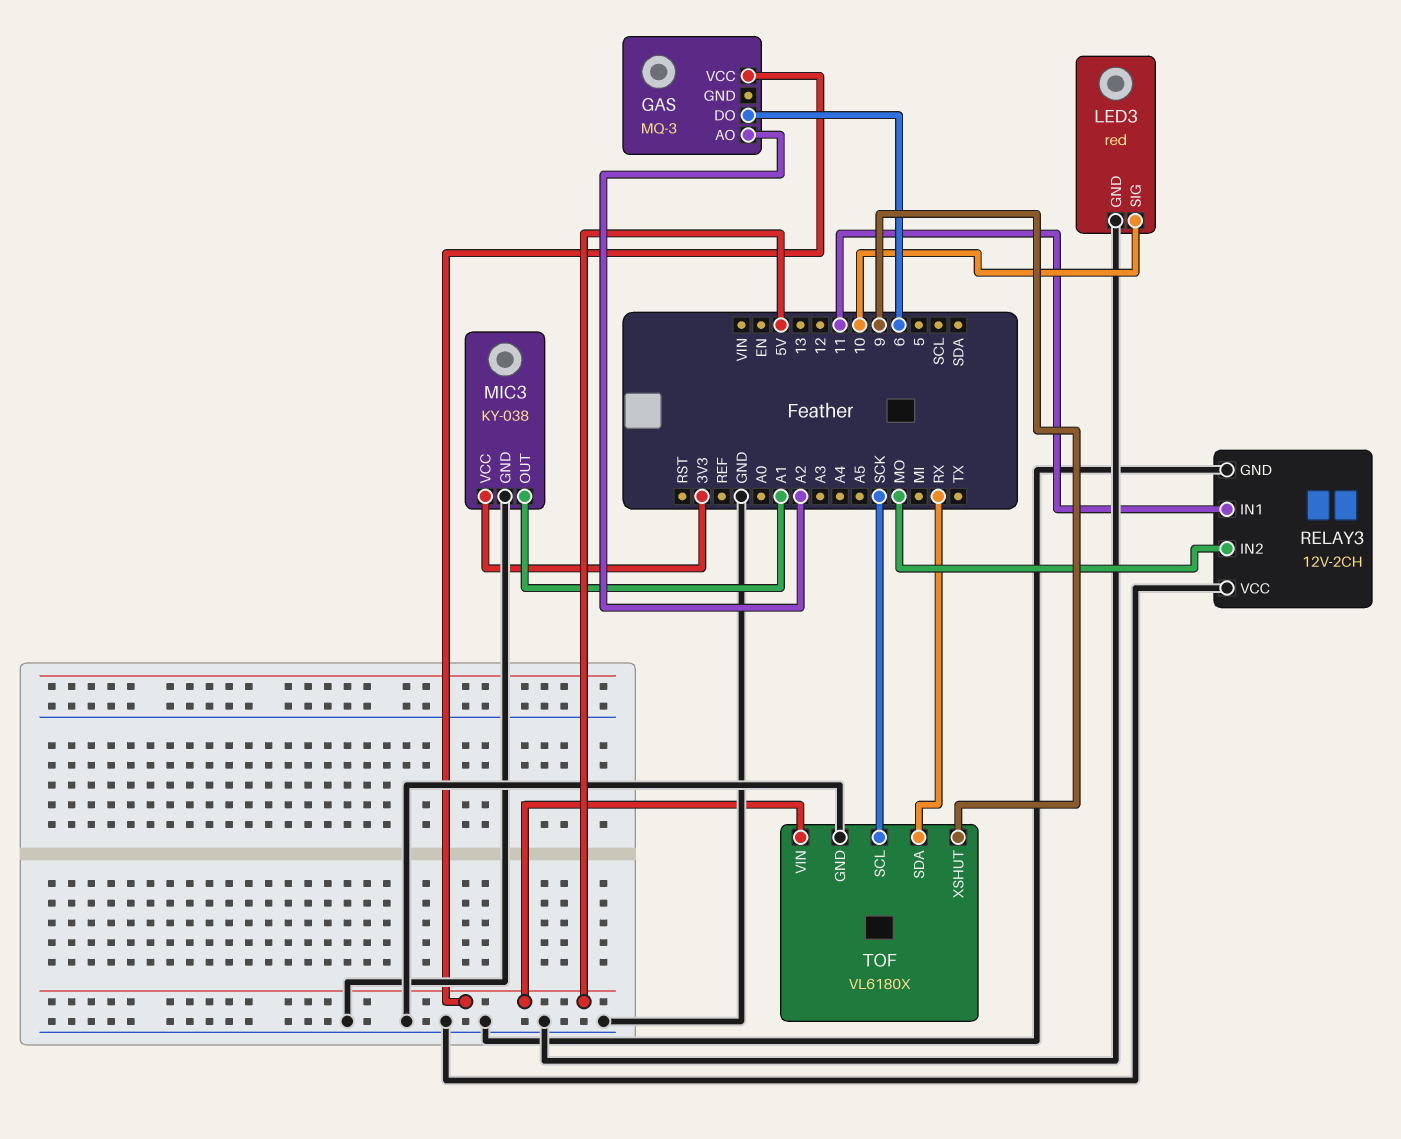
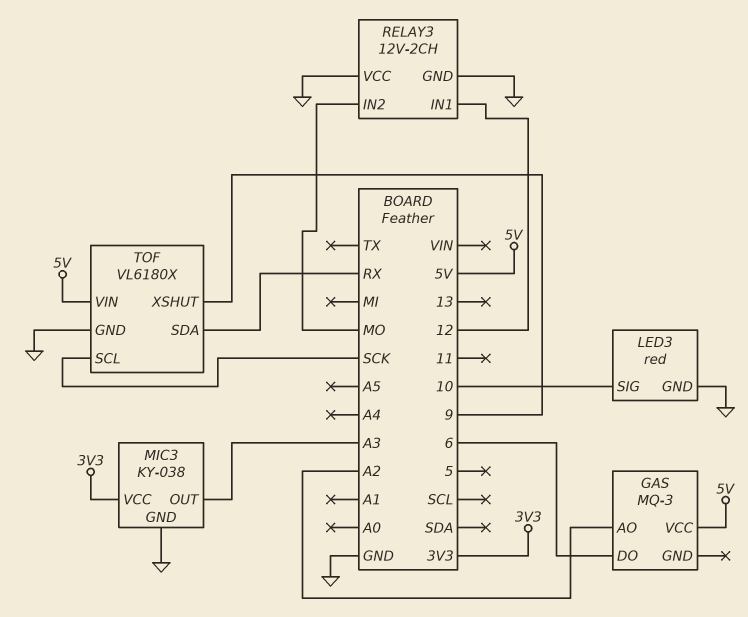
MIC3 pin OUT: A1 -> A3
RELAY3 pin IN1: 11 -> 12

